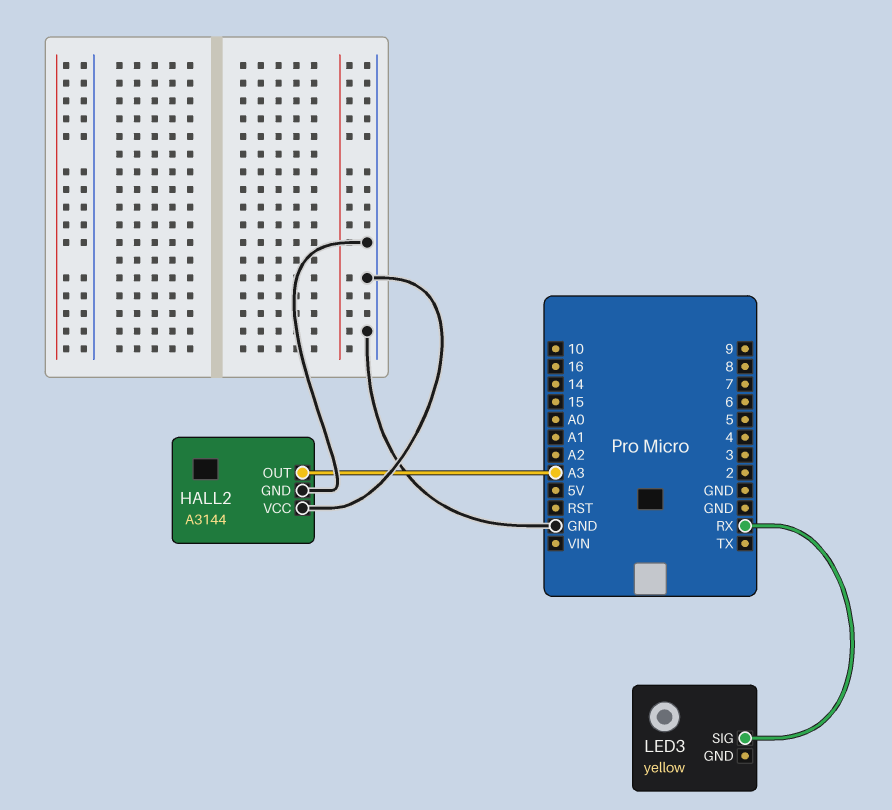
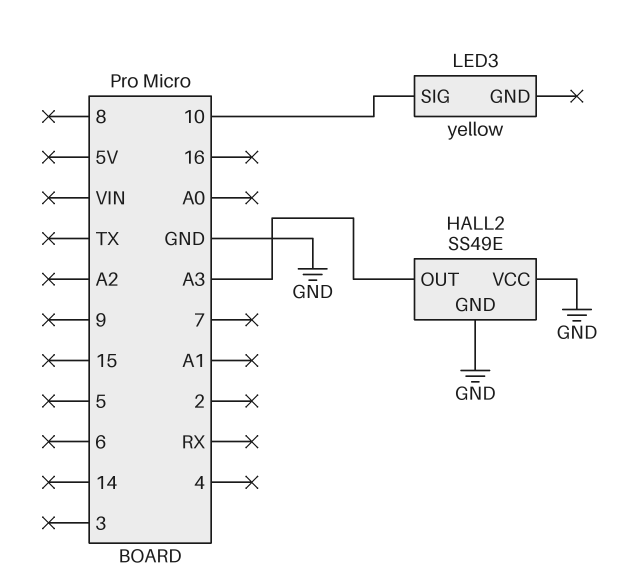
HALL2: A3144 -> SS49E
LED3 pin SIG: RX -> 10

